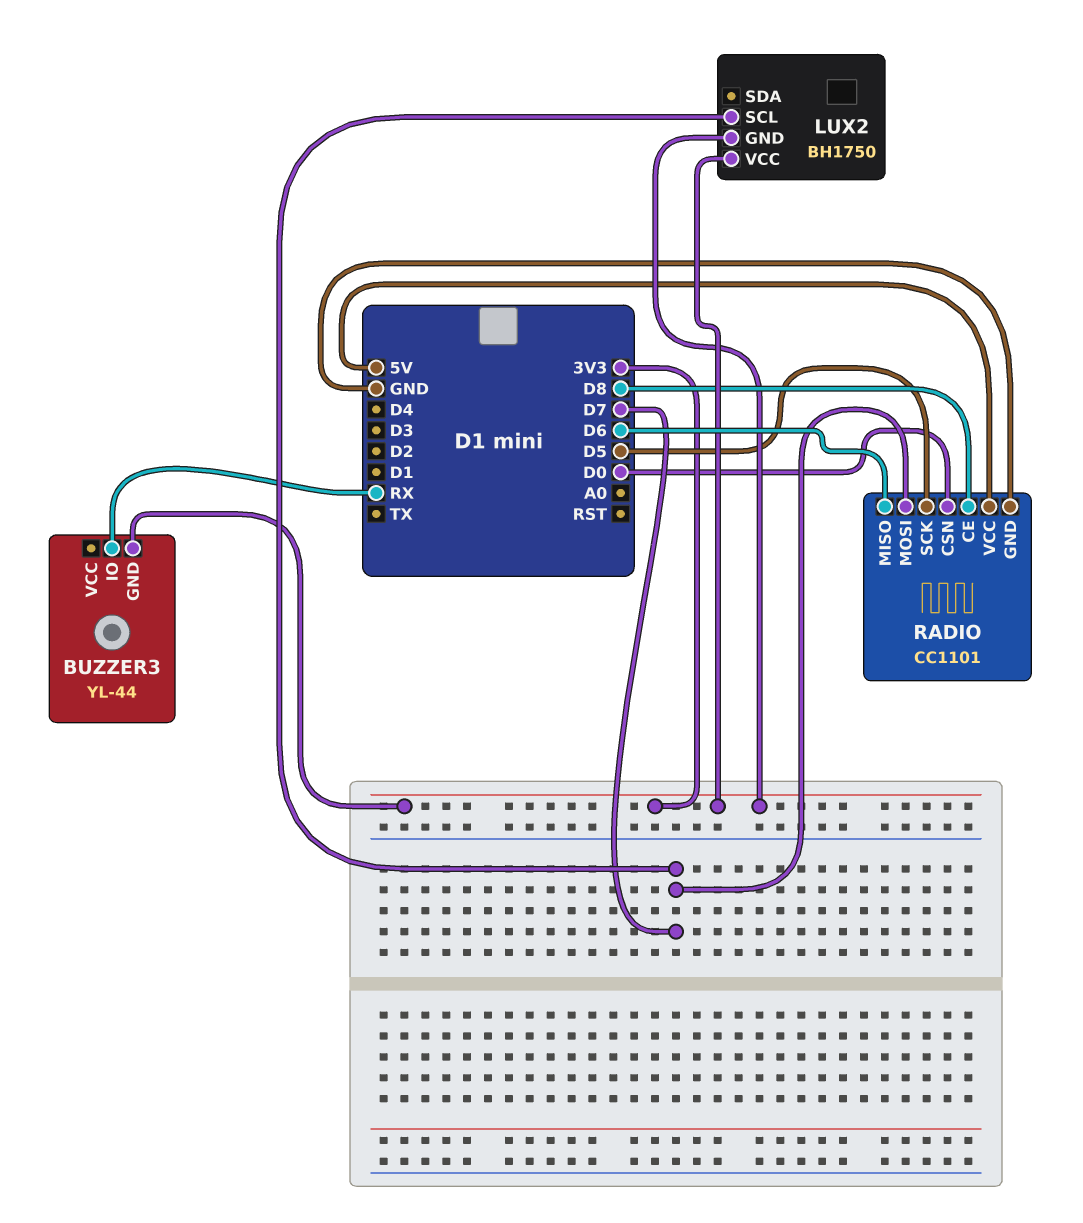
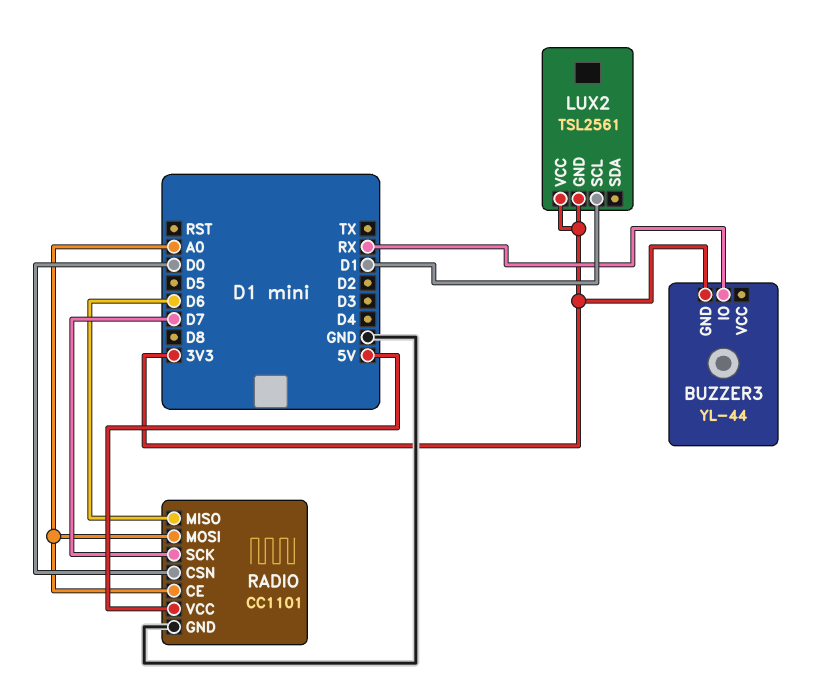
LUX2: BH1750 -> TSL2561
LUX2 pin SCL: D7 -> D1
RADIO pin CE: D8 -> A0
RADIO pin MOSI: D7 -> A0
RADIO pin SCK: D5 -> D7

